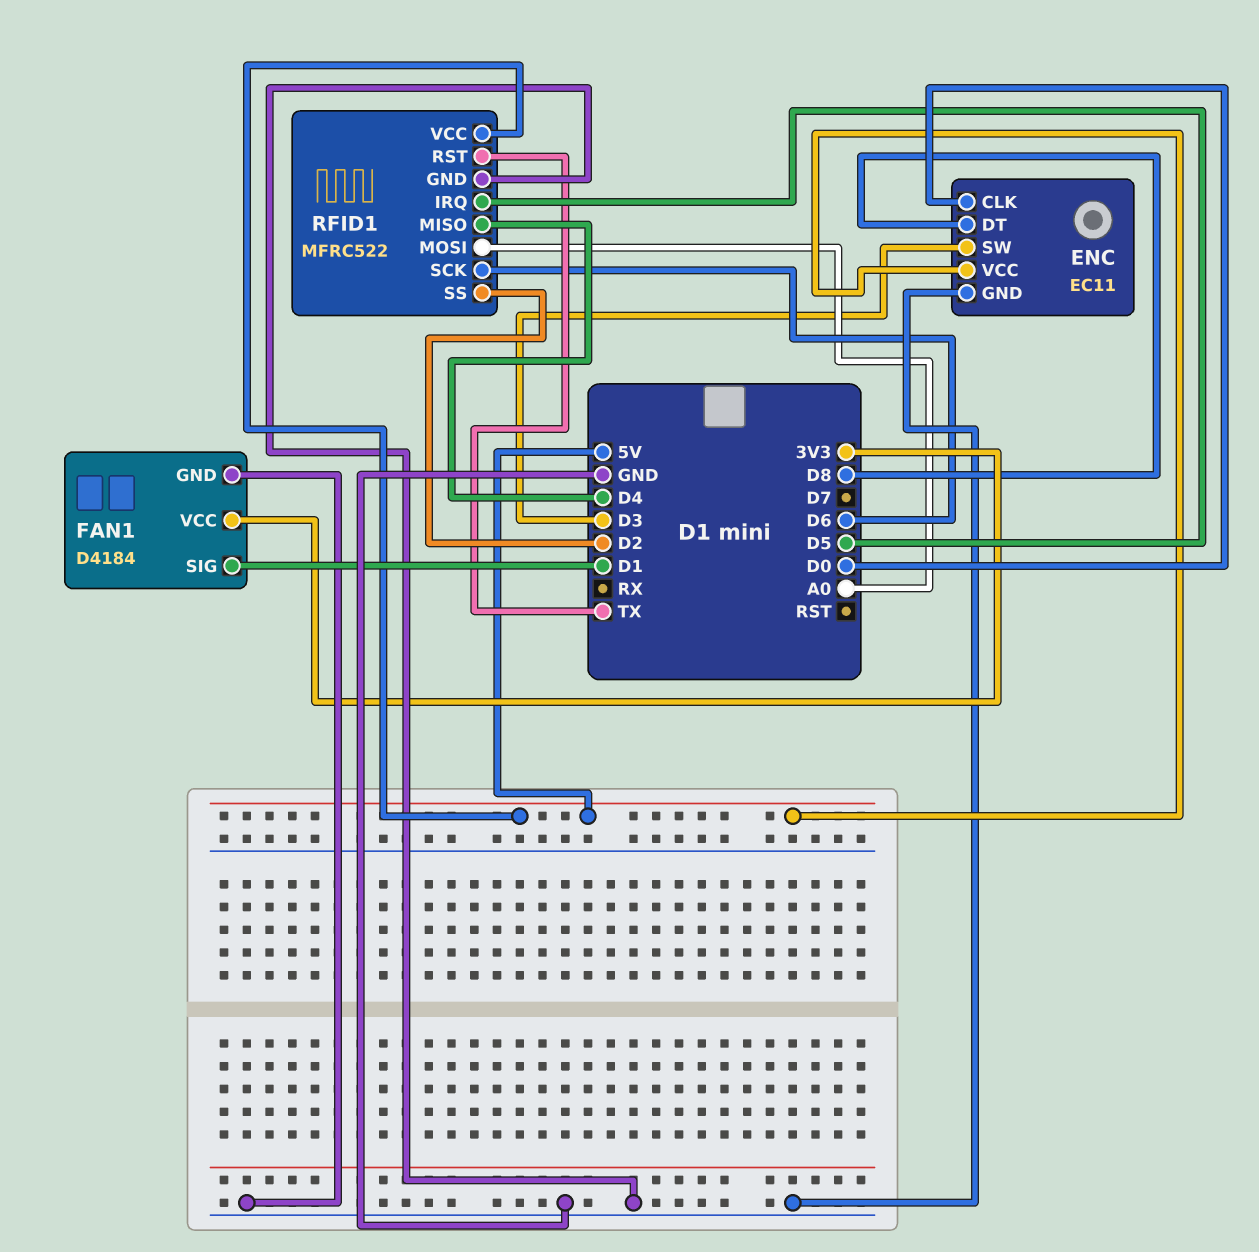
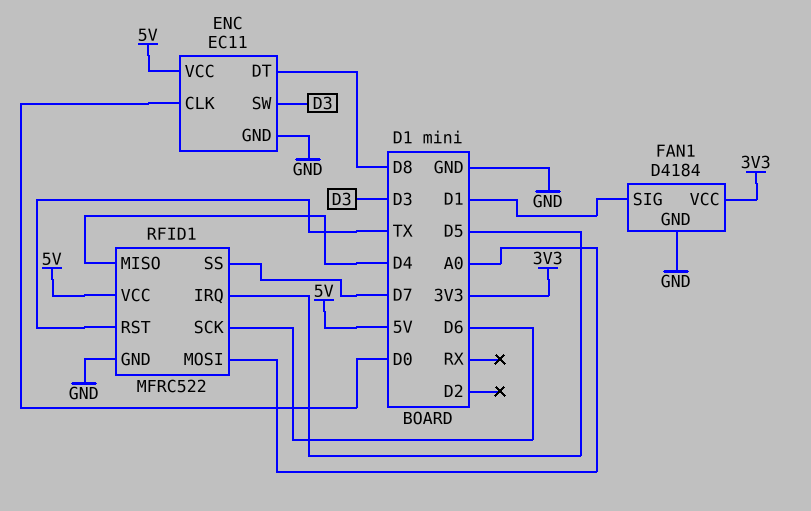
RFID1 pin SS: D2 -> D7

